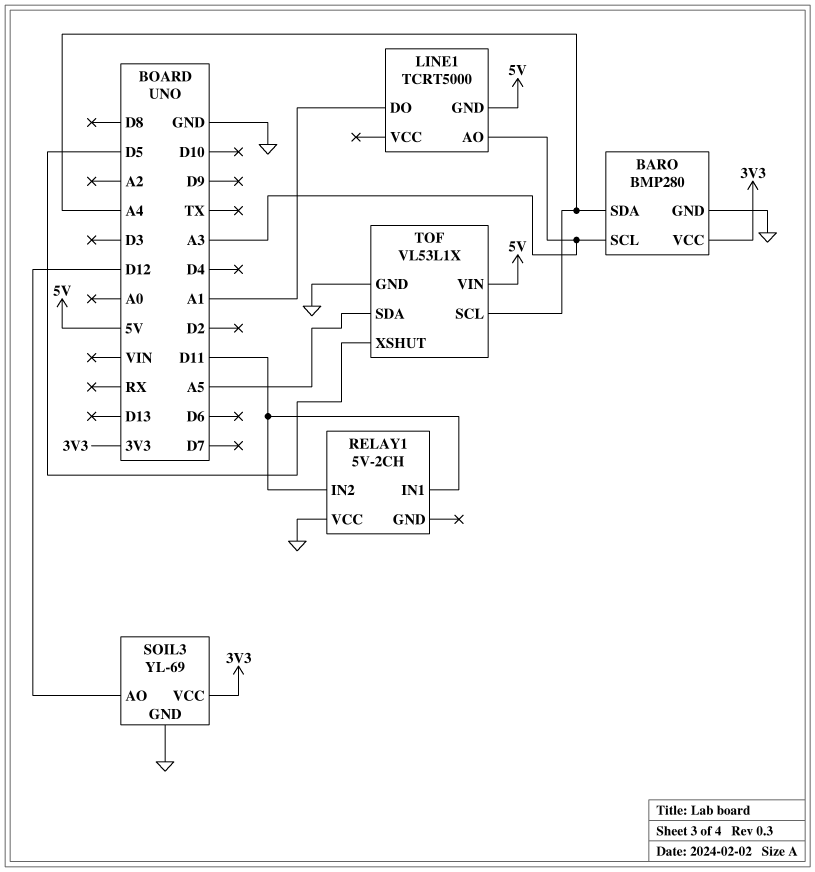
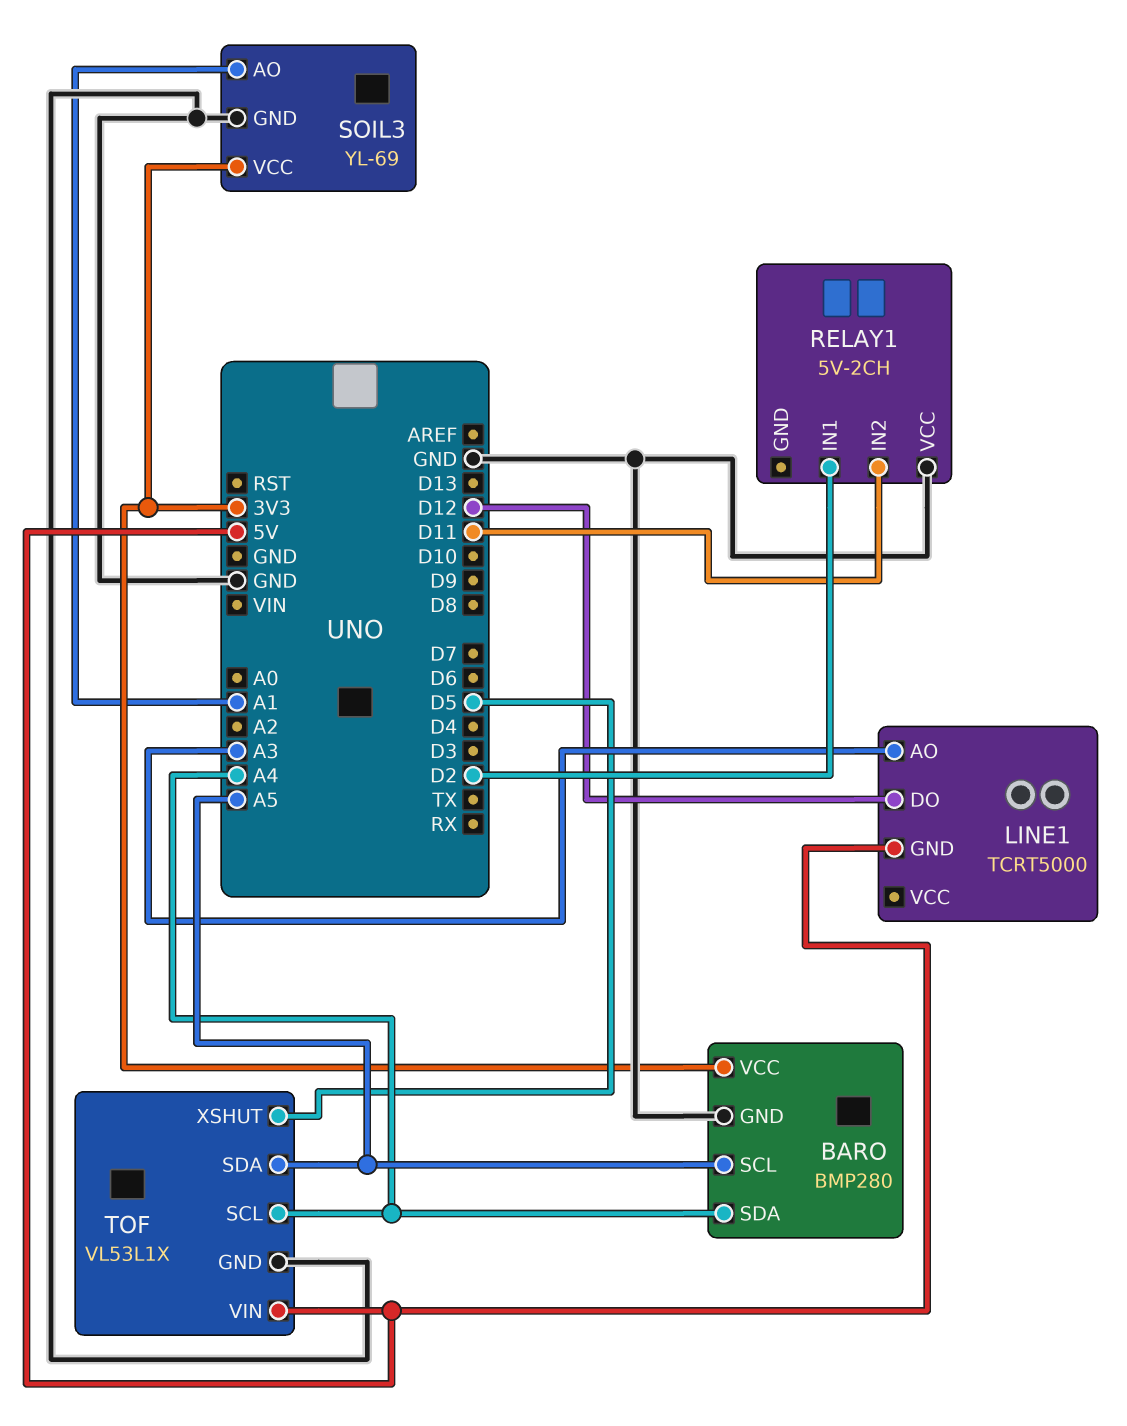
BARO pin SCL: A3 -> A5
LINE1 pin DO: A1 -> D12
RELAY1 pin IN1: D11 -> D2
SOIL3 pin AO: D12 -> A1

